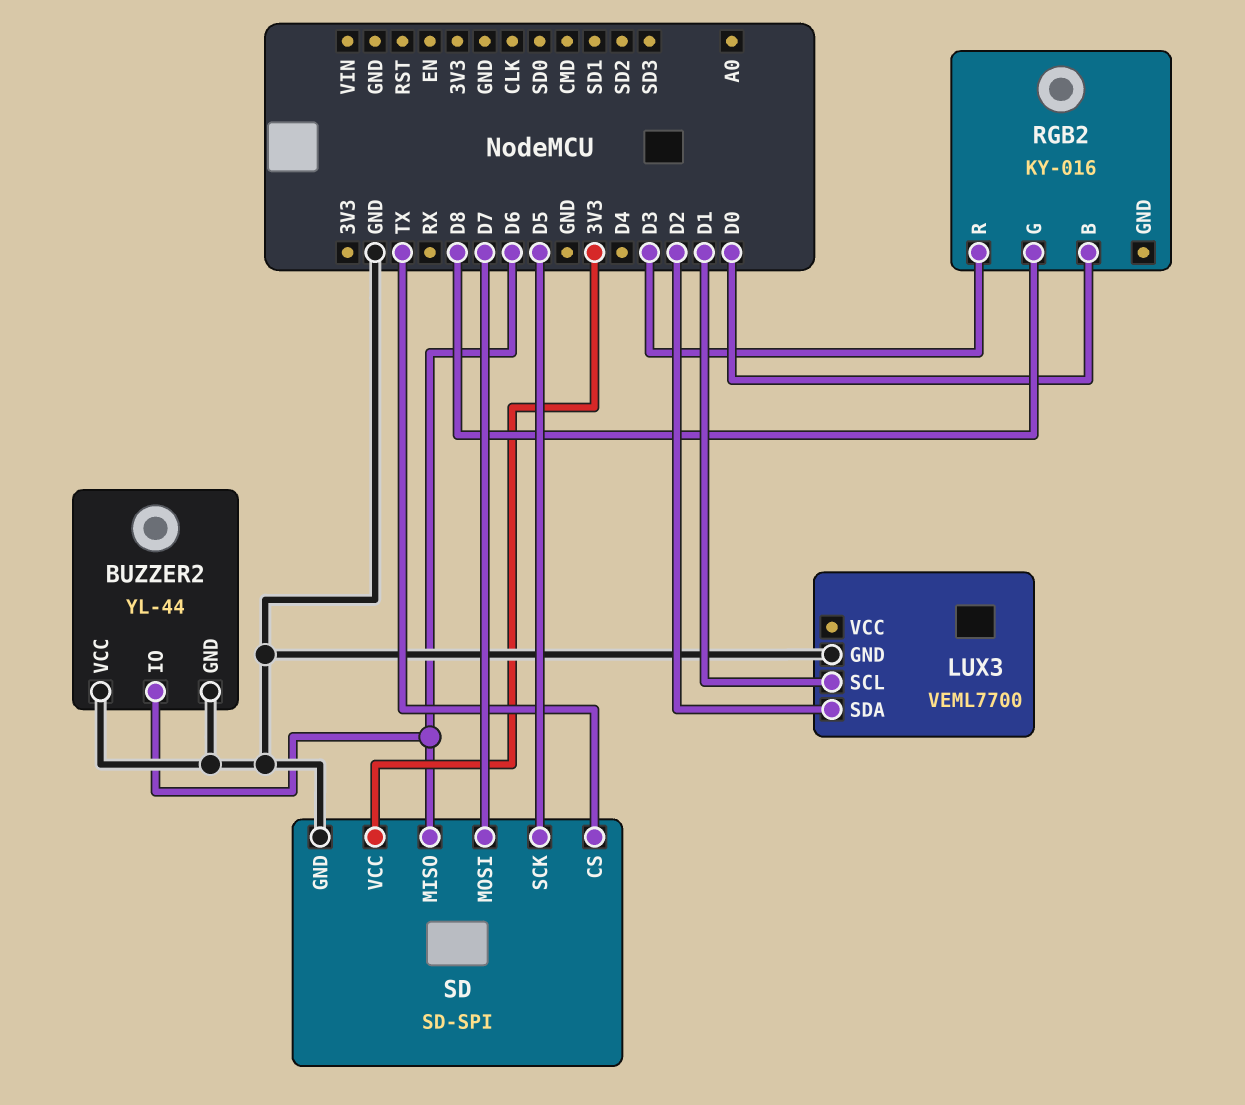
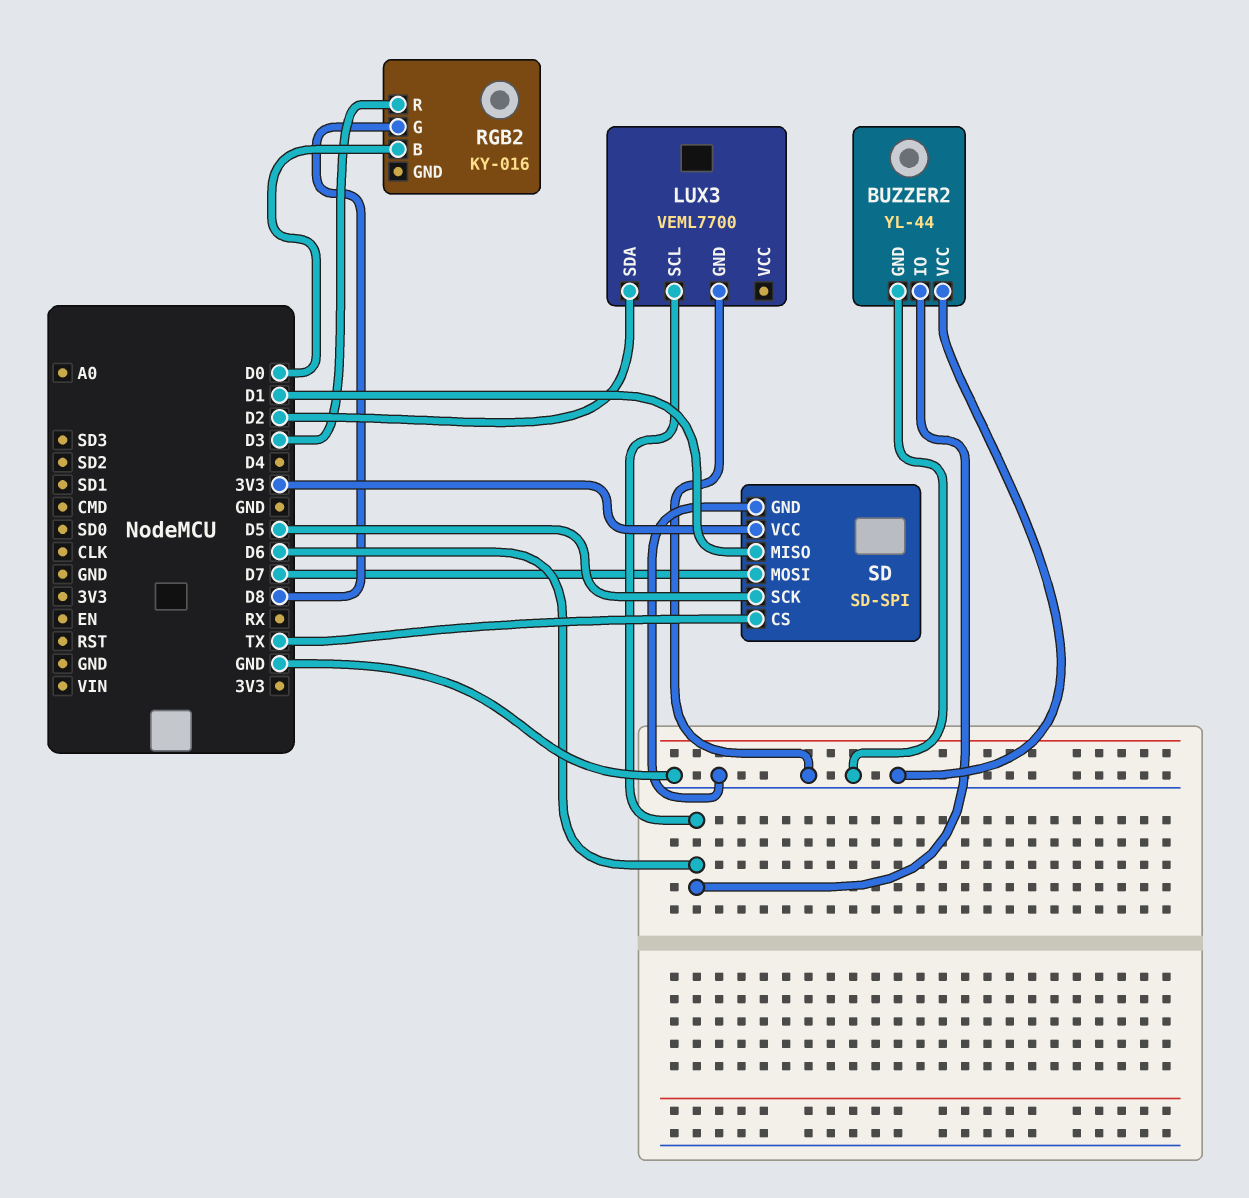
LUX3 pin SCL: D1 -> D6
SD pin MISO: D6 -> D1

